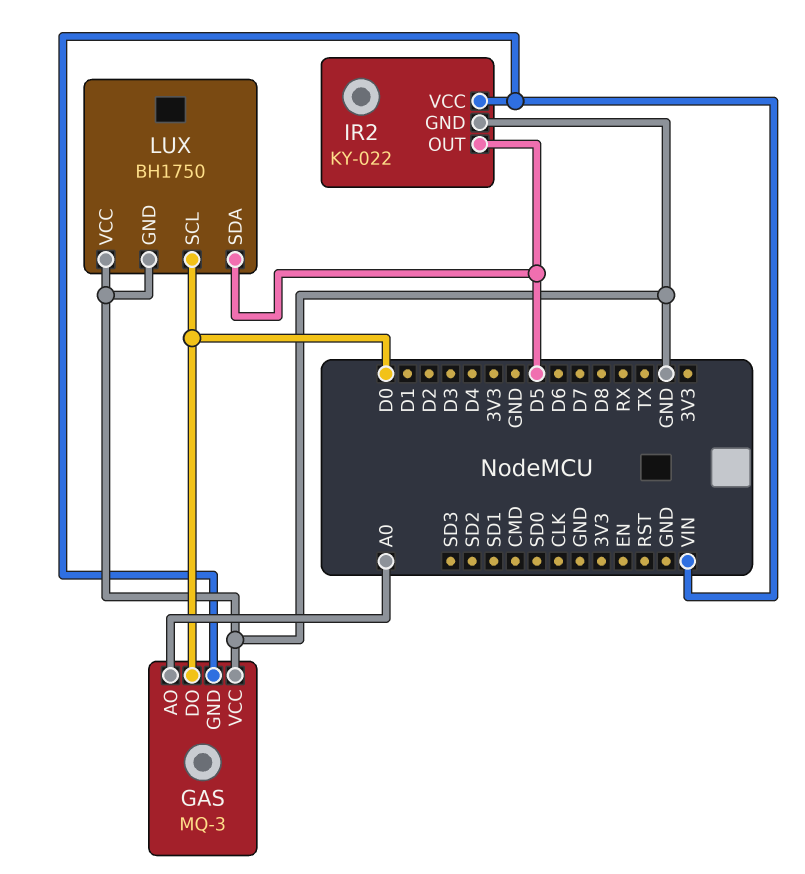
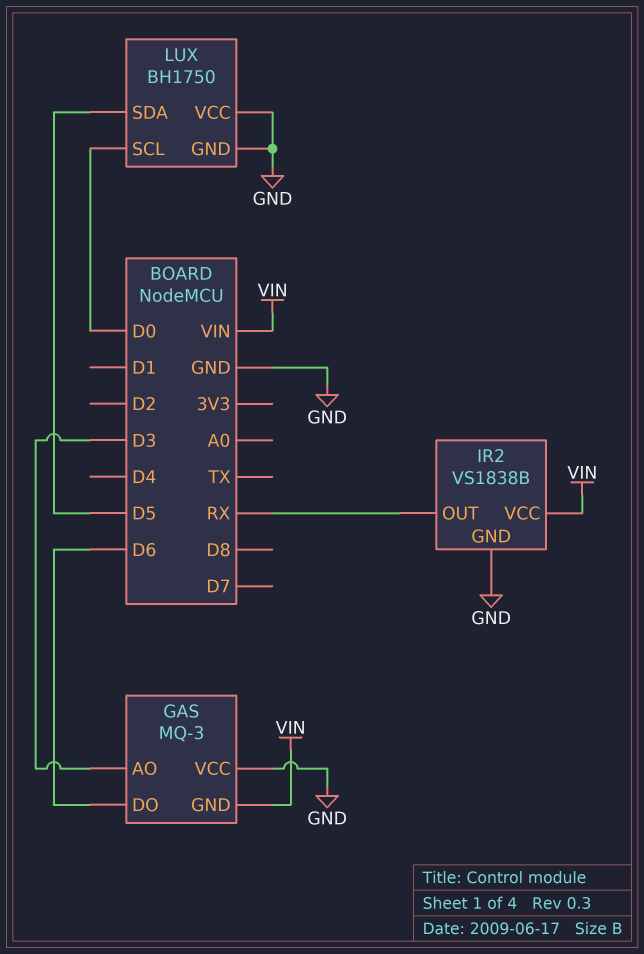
GAS pin AO: A0 -> D3
GAS pin DO: D0 -> D6
IR2: KY-022 -> VS1838B
IR2 pin OUT: D5 -> RX

